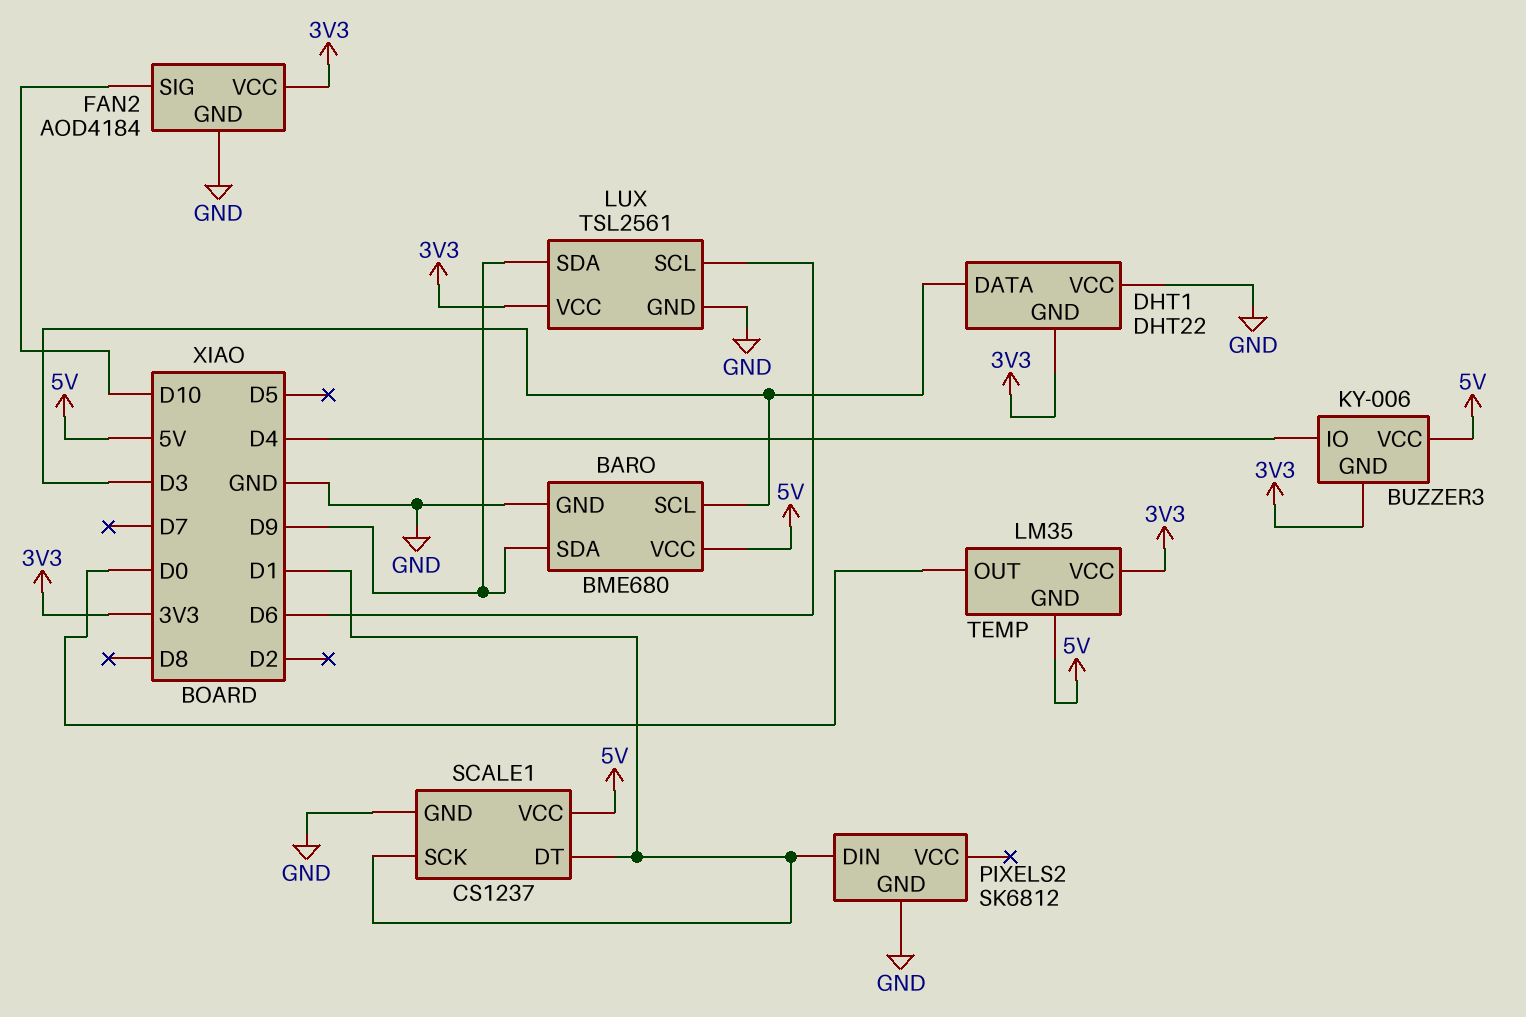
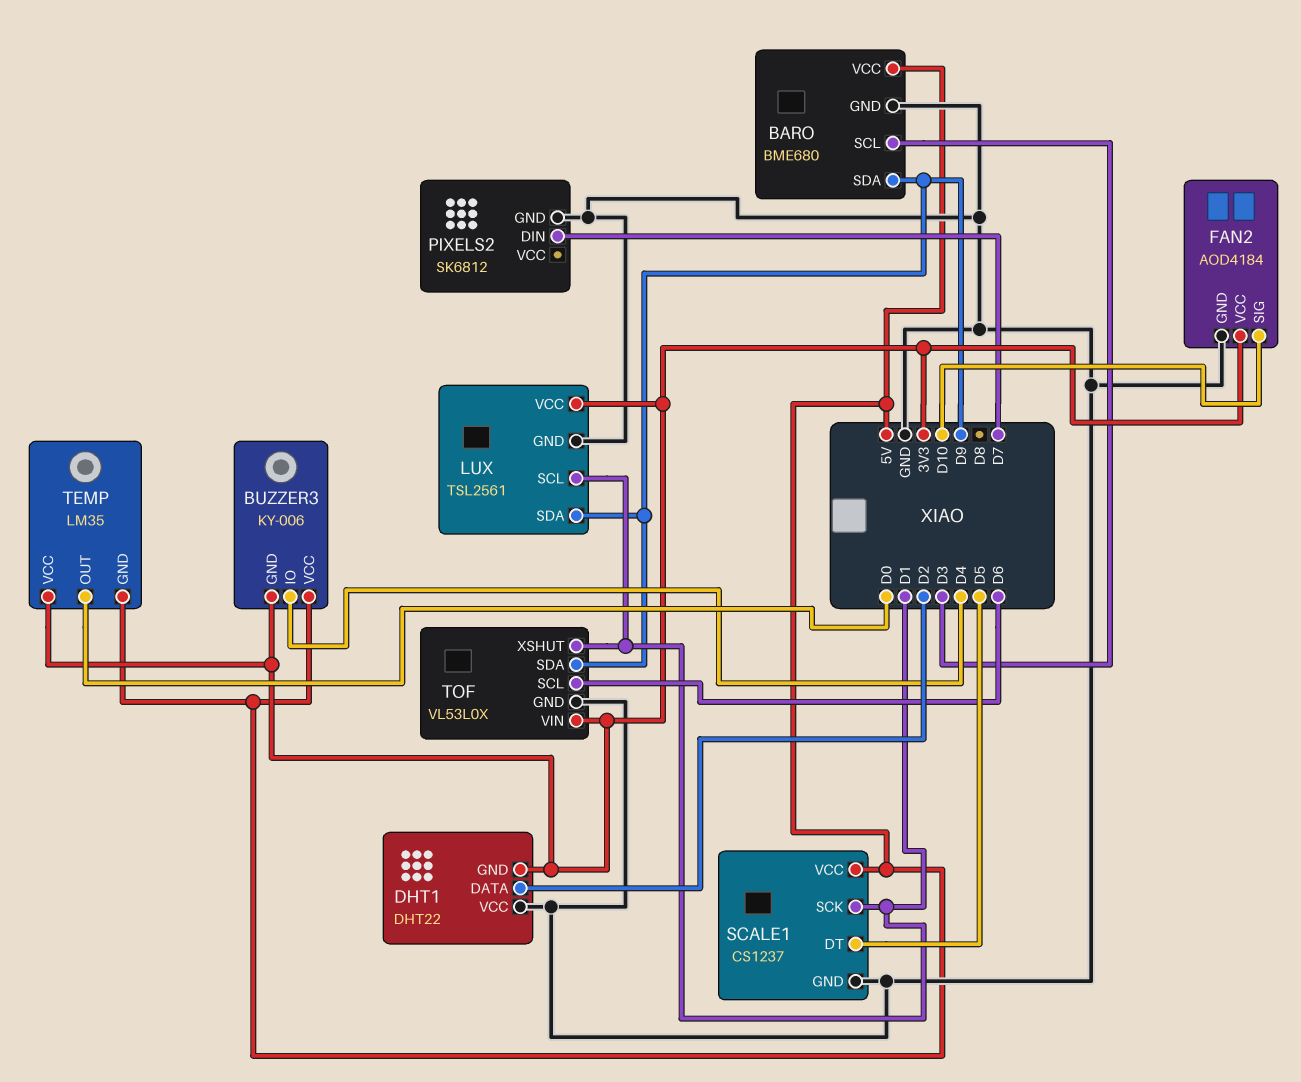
DHT1 pin DATA: D3 -> D2
LUX pin SCL: D6 -> D1
PIXELS2 pin DIN: D1 -> D7
SCALE1 pin DT: D1 -> D5
TOF: none -> VL53L0X
TOF pin GND: none -> GND
TOF pin SCL: none -> D6
TOF pin SDA: none -> D9
TOF pin VIN: none -> 3V3
TOF pin XSHUT: none -> D1

